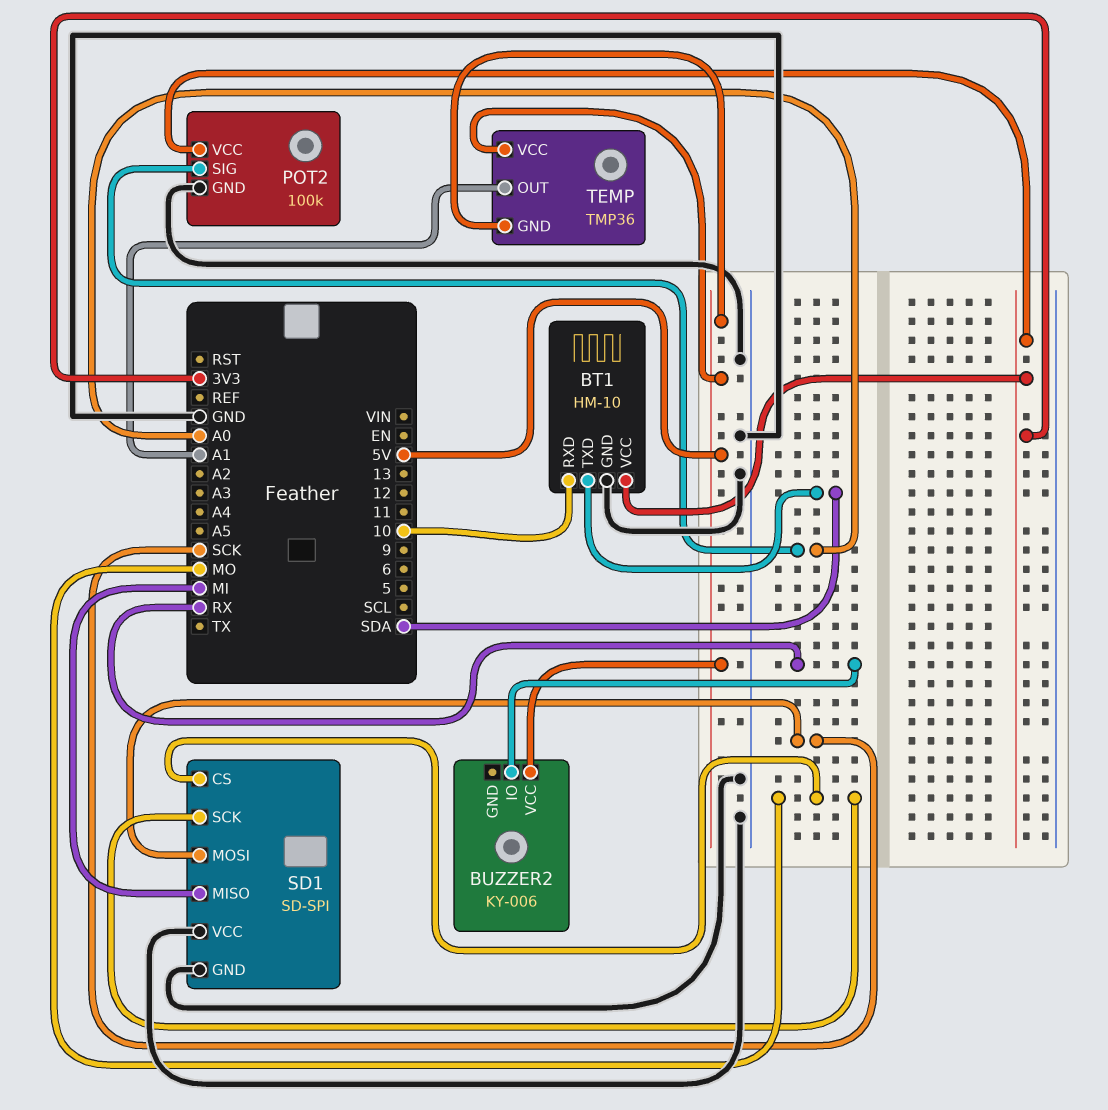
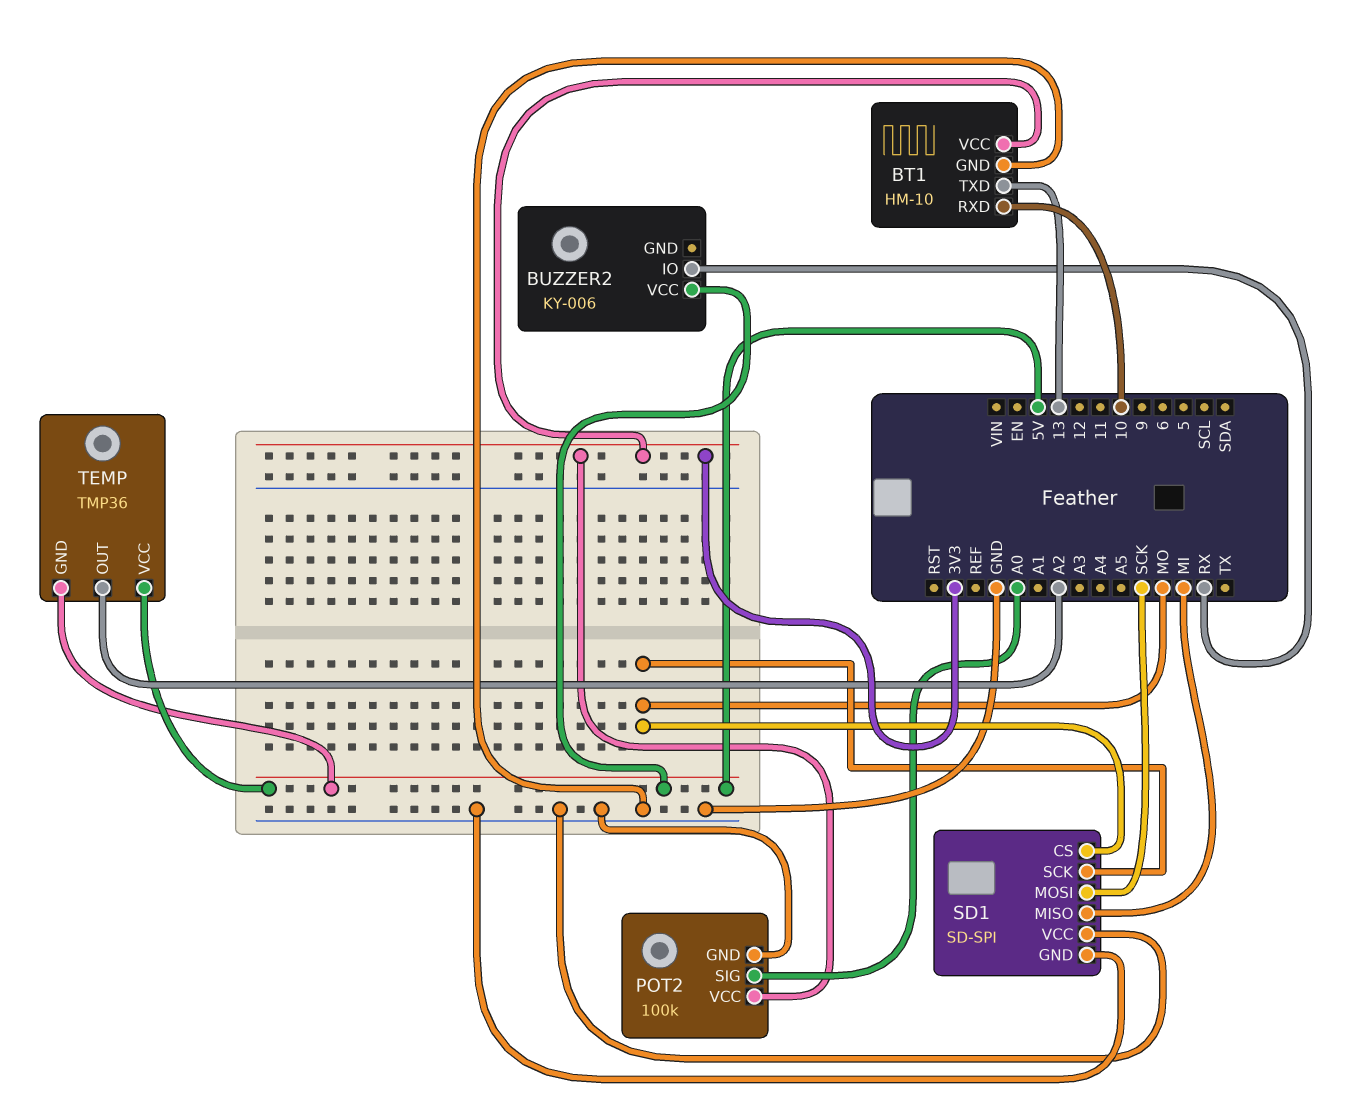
BT1 pin TXD: SDA -> 13
TEMP pin OUT: A1 -> A2

